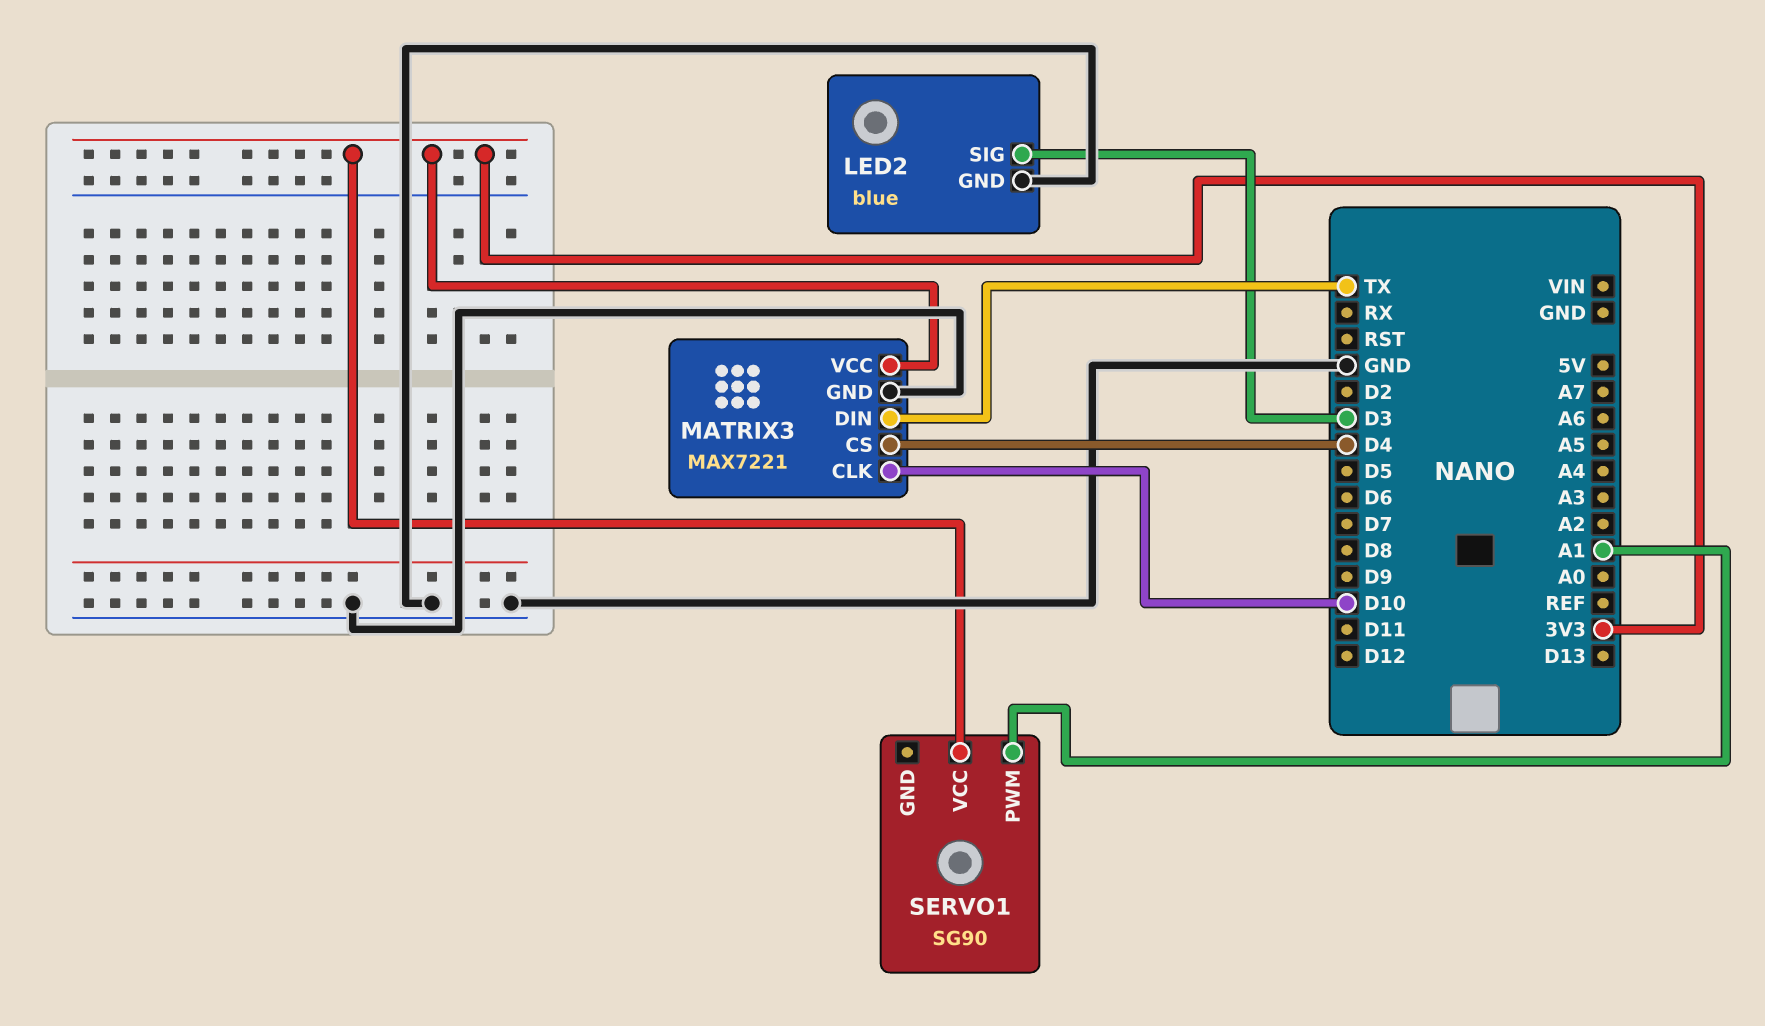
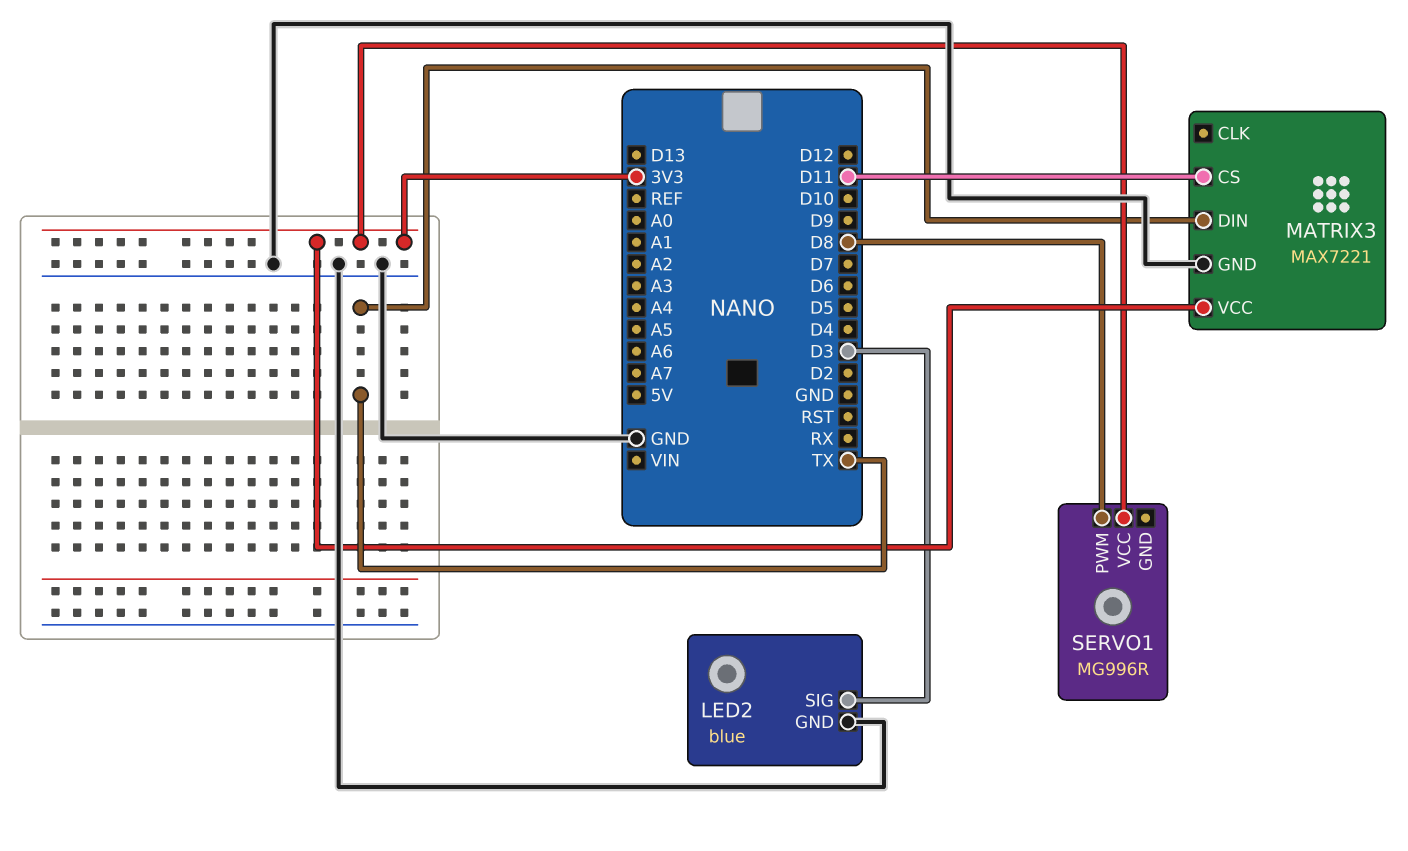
MATRIX3 pin CLK: D10 -> none
MATRIX3 pin CS: D4 -> D11
SERVO1: SG90 -> MG996R
SERVO1 pin PWM: A1 -> D8

